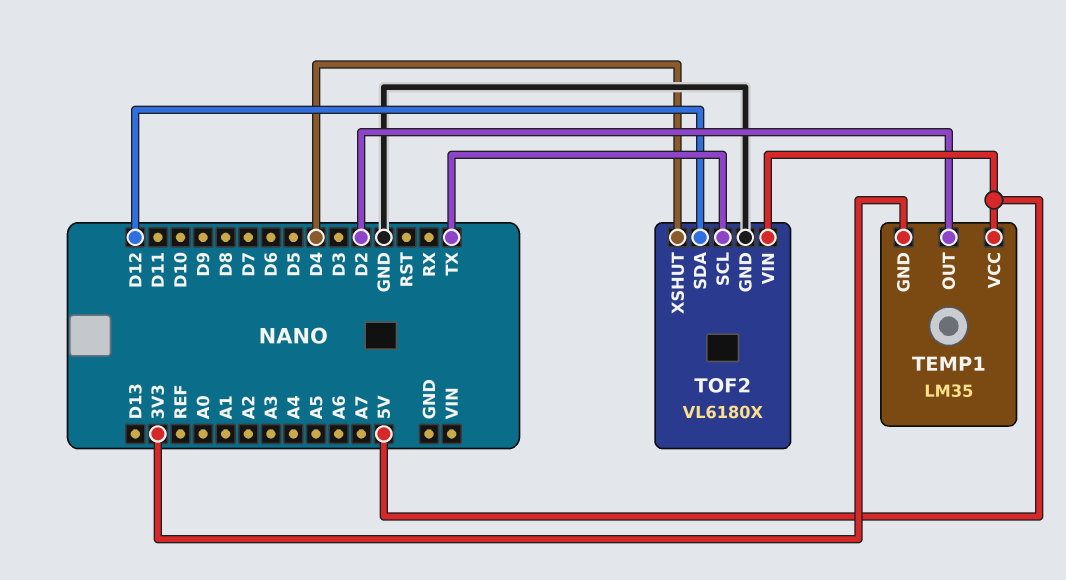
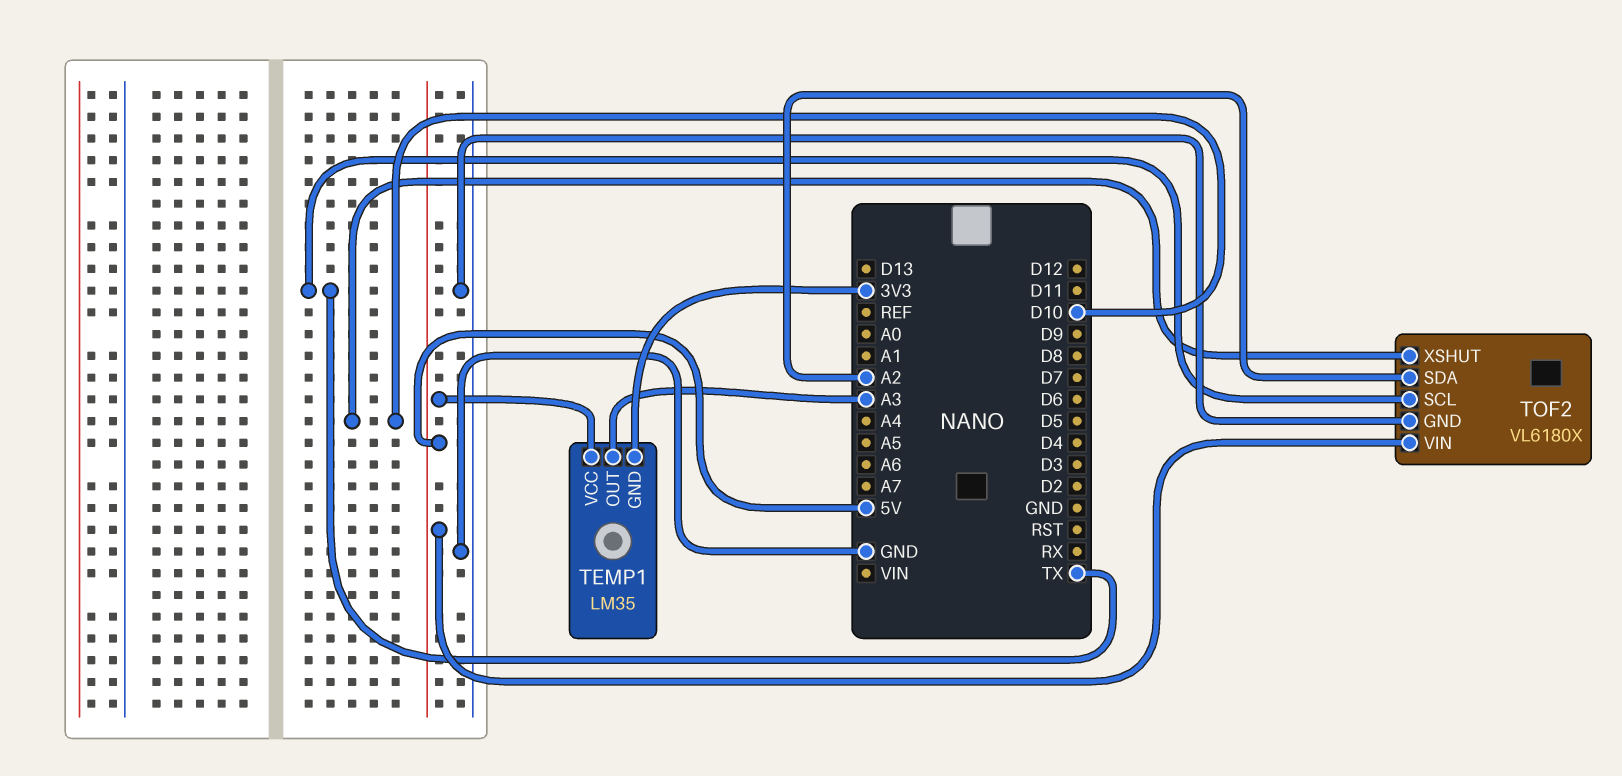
TEMP1 pin OUT: D2 -> A3
TOF2 pin SDA: D12 -> A2
TOF2 pin XSHUT: D4 -> D10

